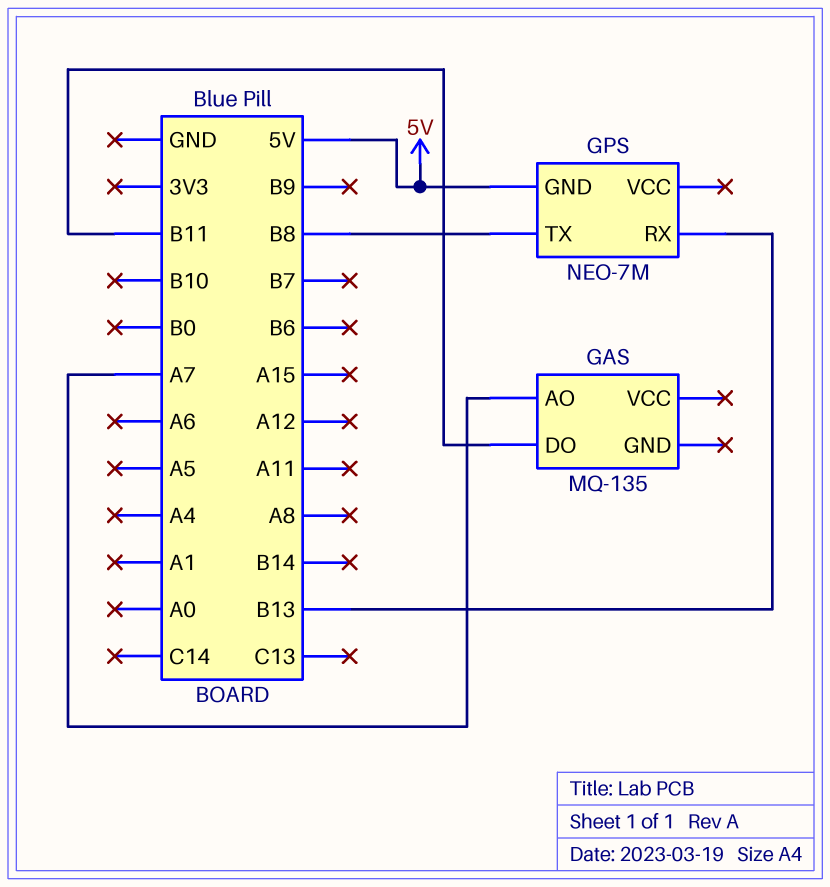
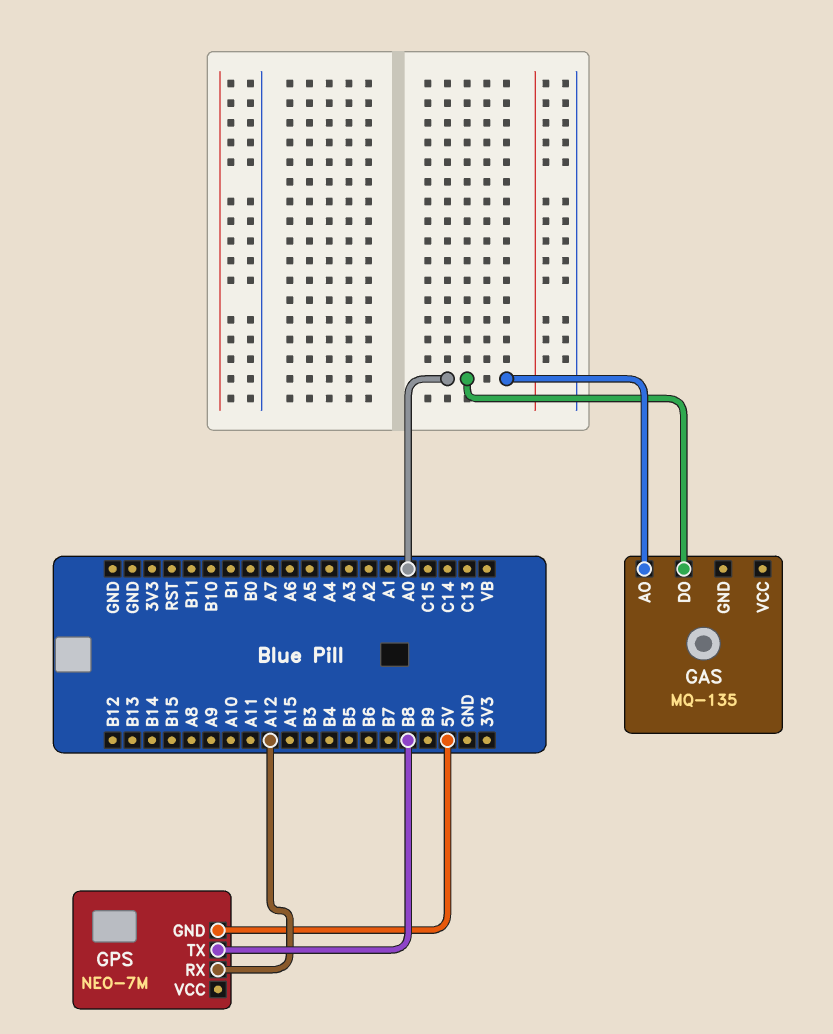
GAS pin AO: A7 -> A0
GAS pin DO: B11 -> A0
GPS pin RX: B13 -> A12

